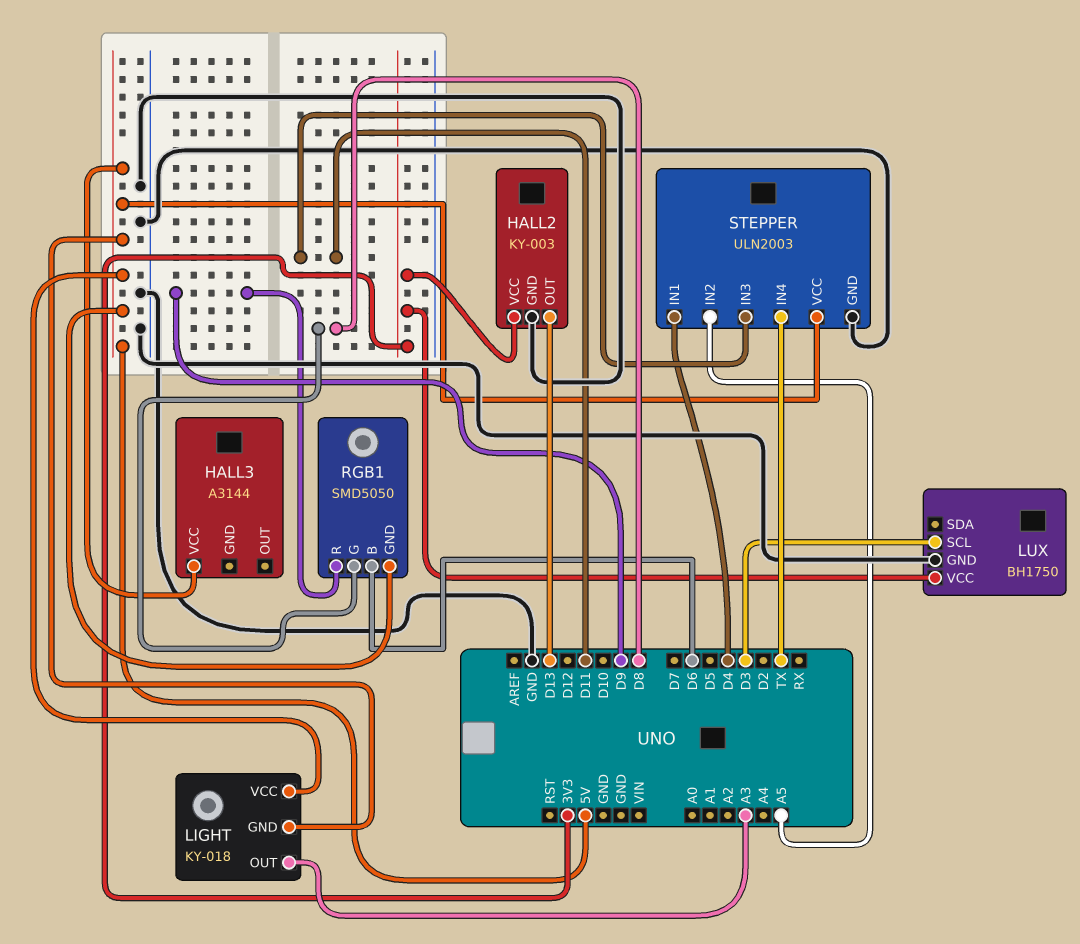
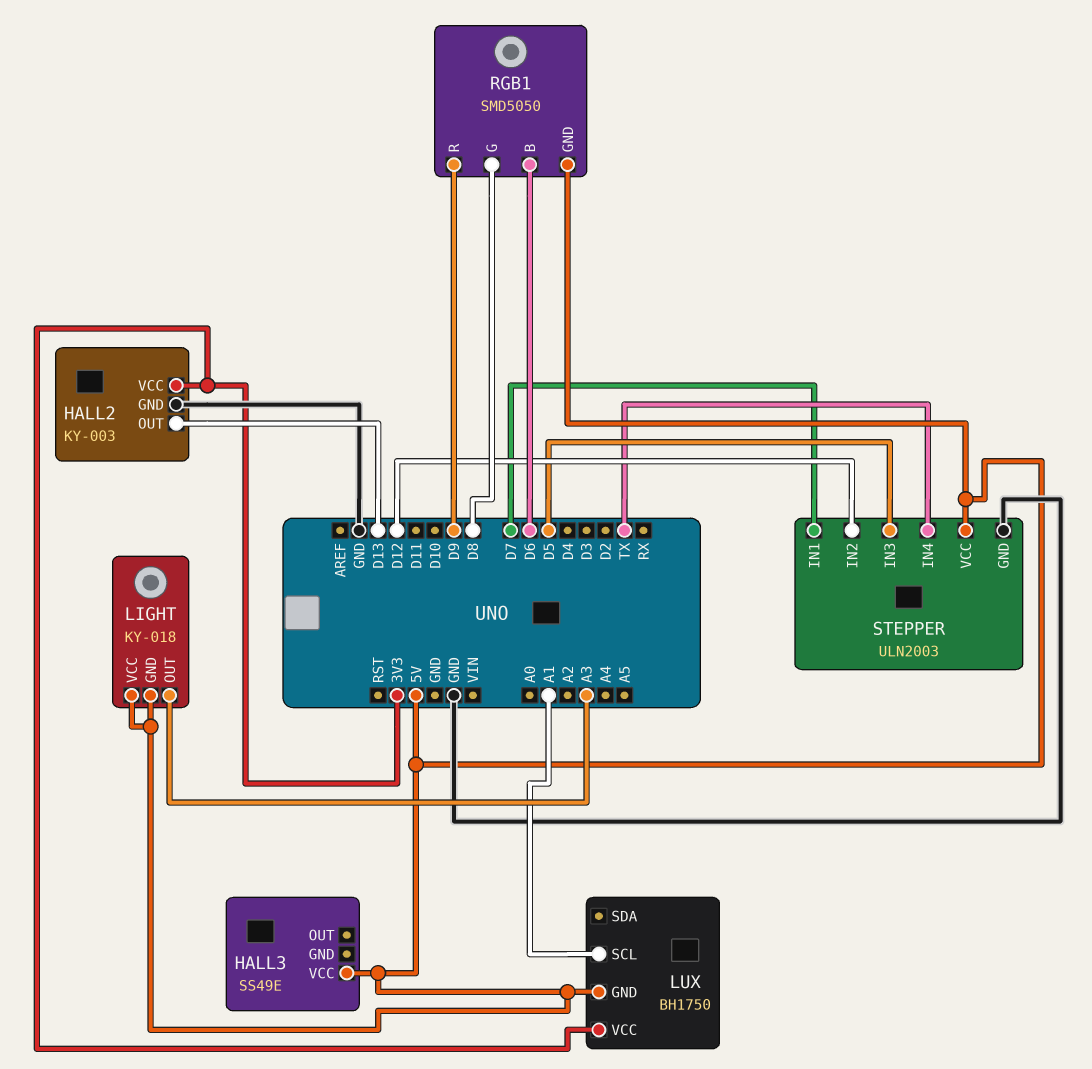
HALL3: A3144 -> SS49E
LUX pin GND: GND -> 5V
LUX pin SCL: D3 -> A1
STEPPER pin IN1: D4 -> D7
STEPPER pin IN2: A5 -> D12
STEPPER pin IN3: D11 -> D5

